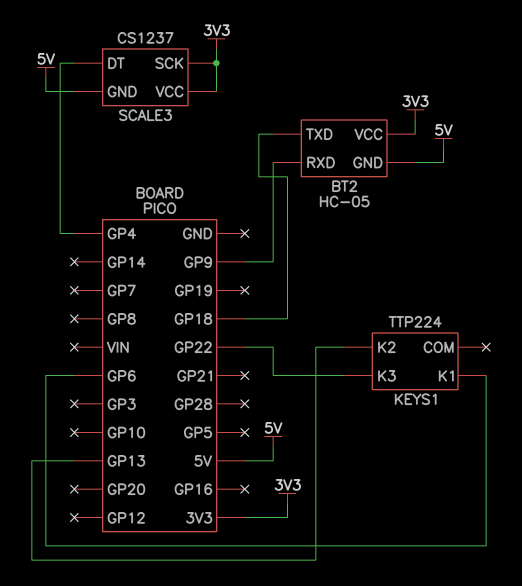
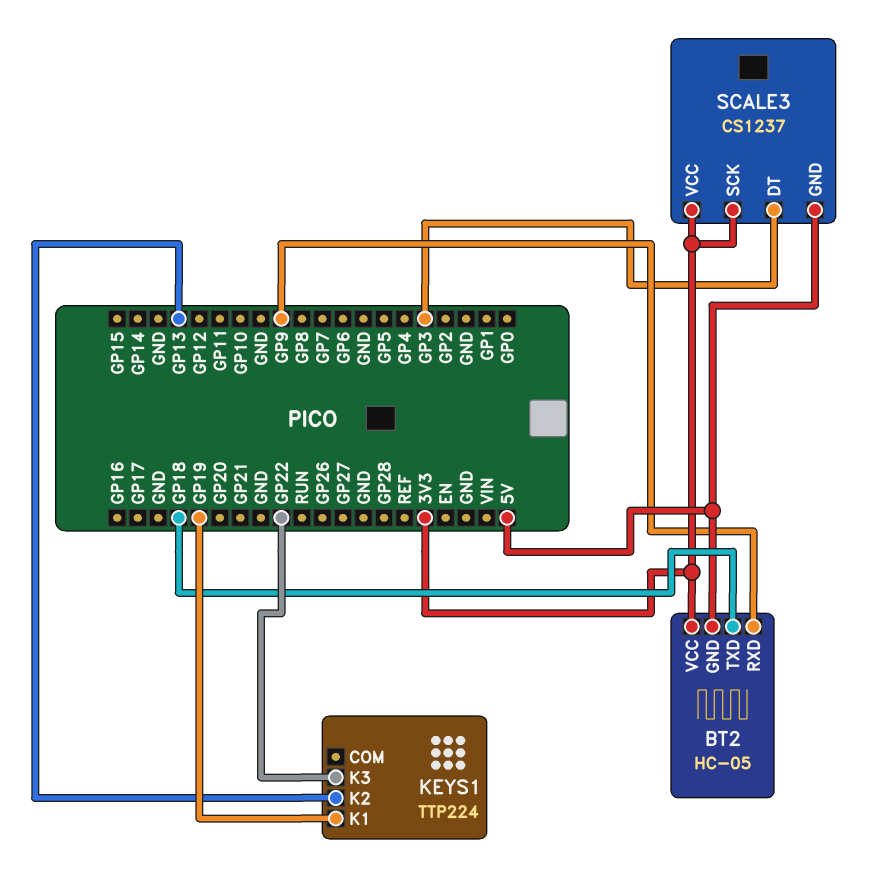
KEYS1 pin K1: GP6 -> GP19
SCALE3 pin DT: GP4 -> GP3

